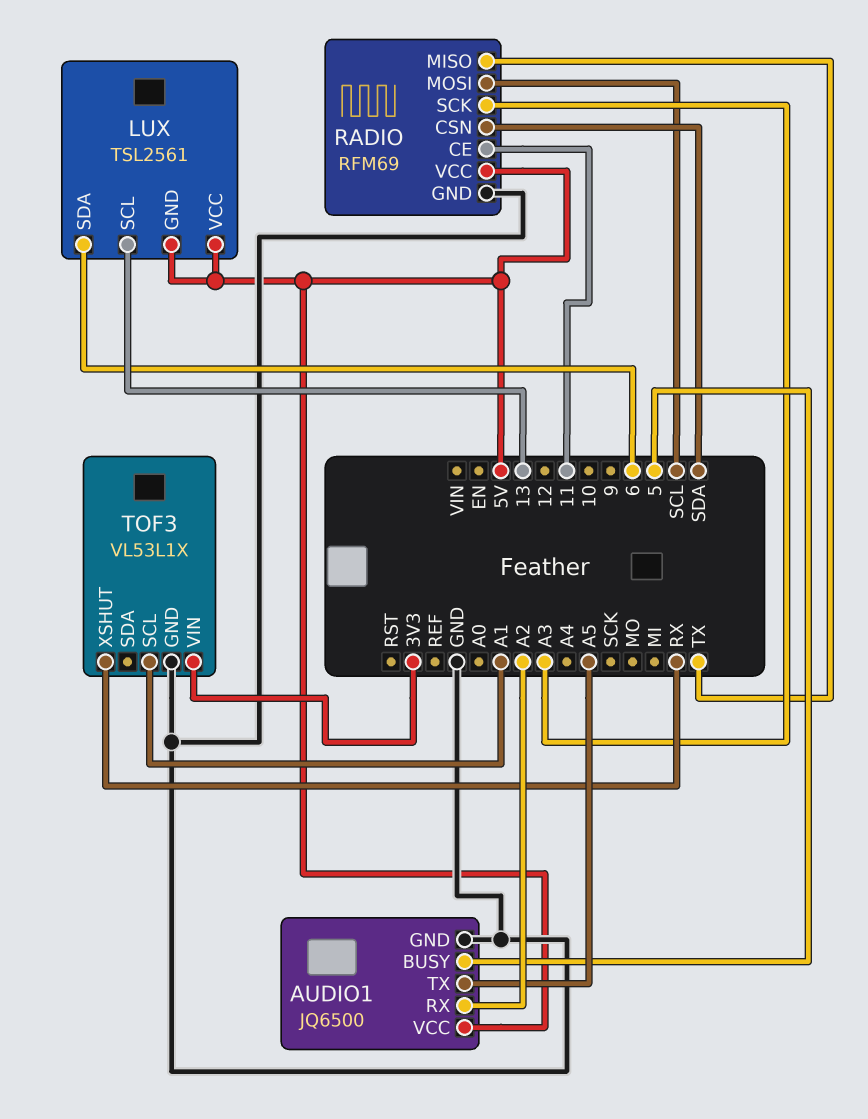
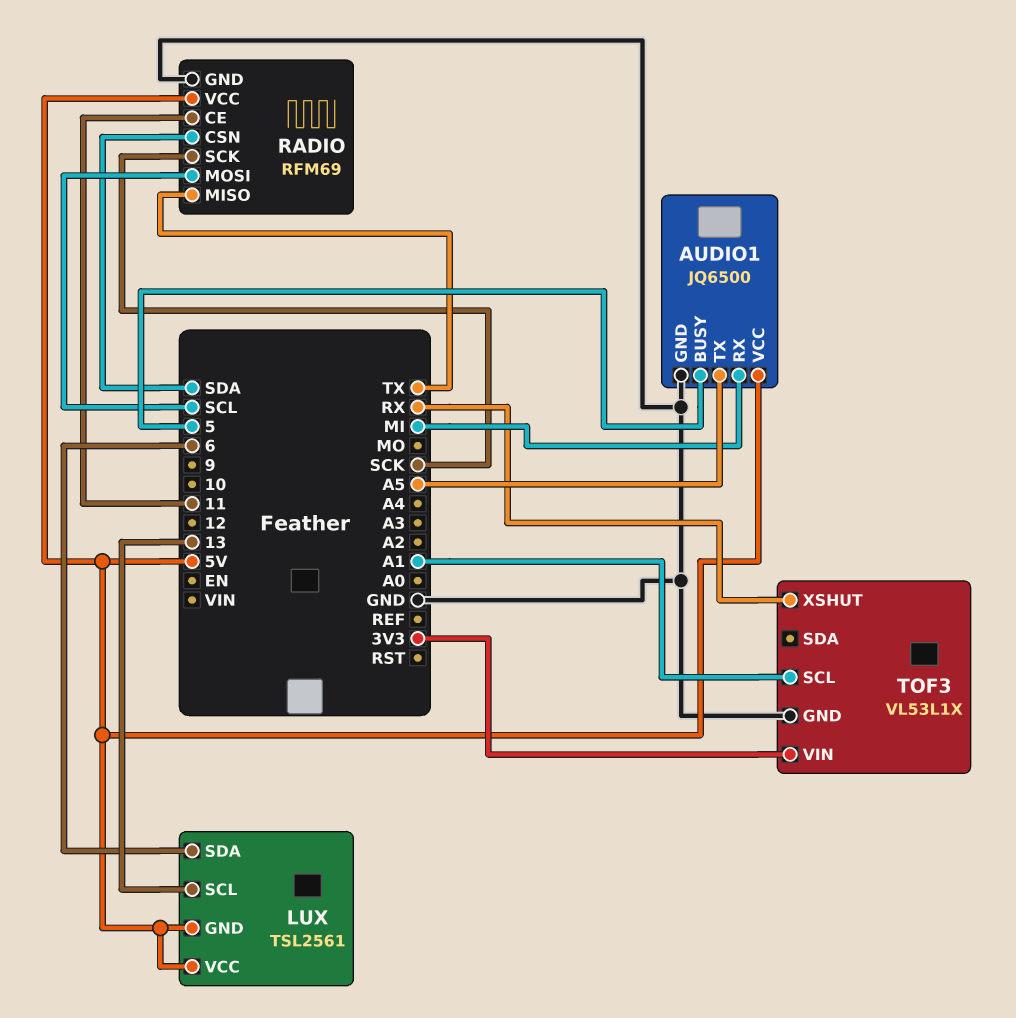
AUDIO1 pin RX: A2 -> MI
RADIO pin SCK: A3 -> SCK

